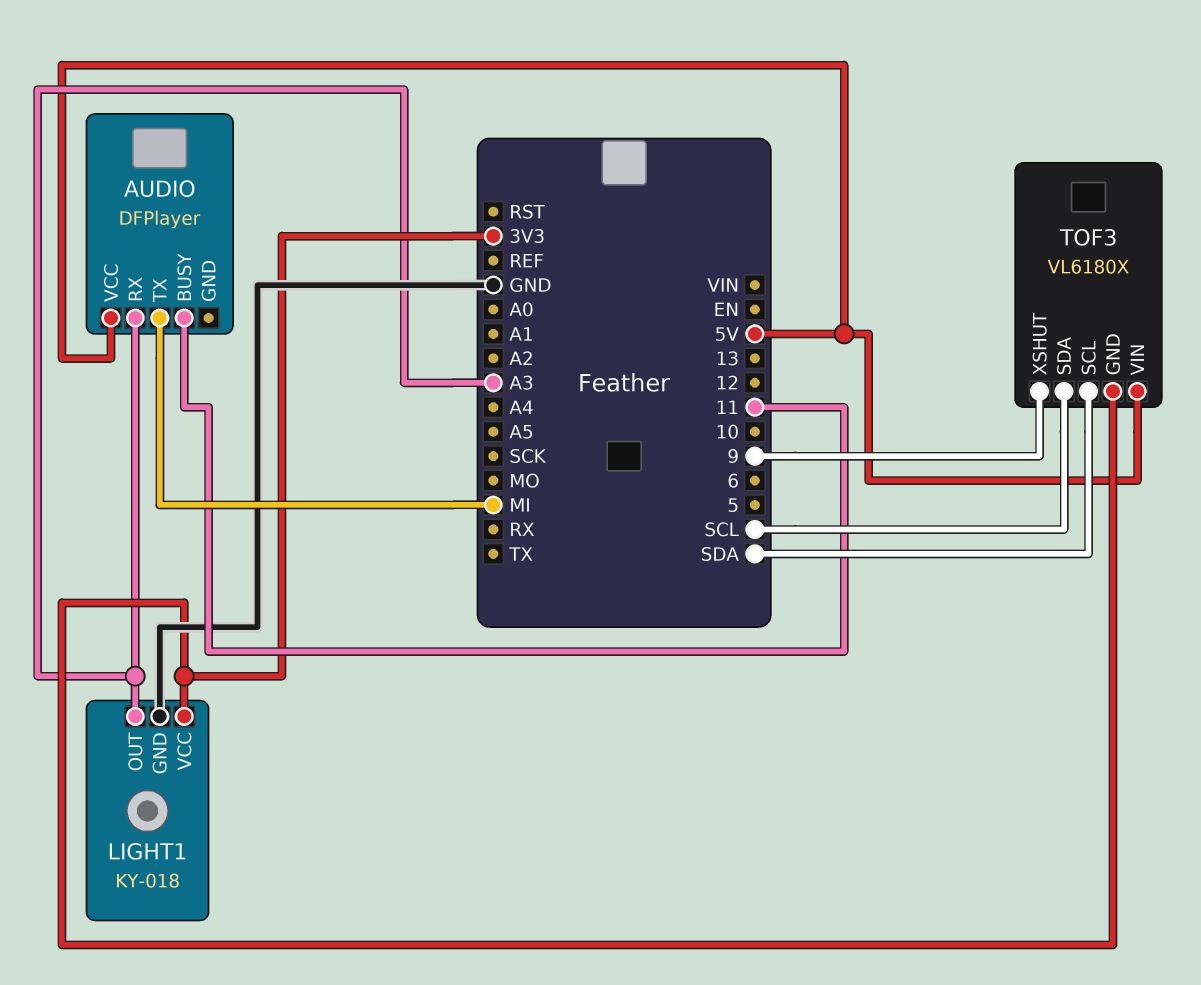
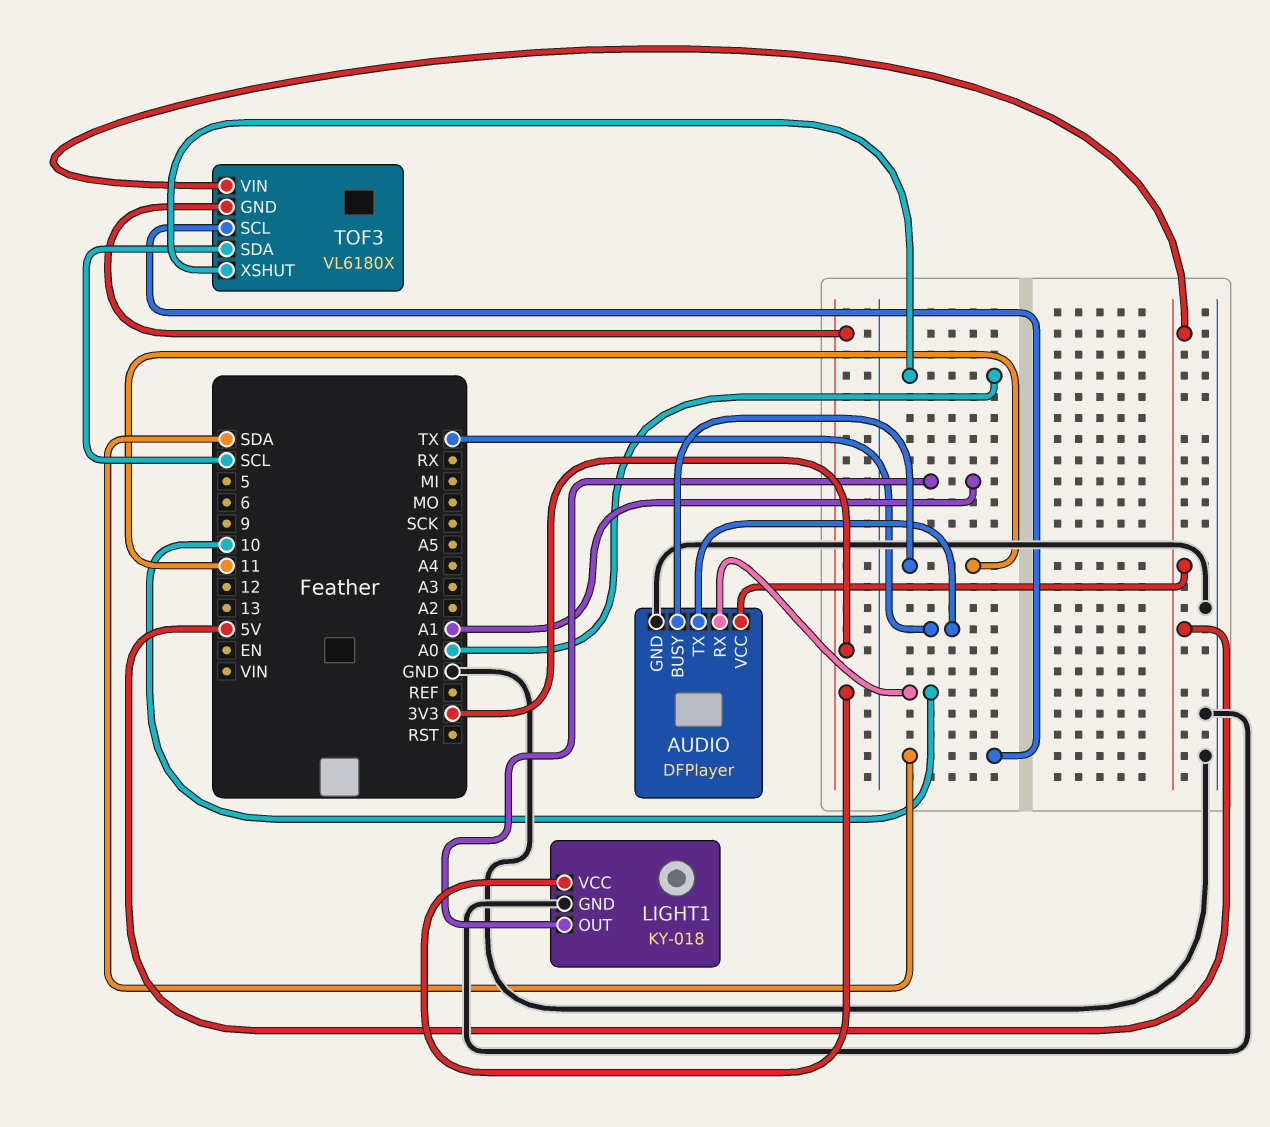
AUDIO pin GND: none -> GND
AUDIO pin RX: A3 -> 10
AUDIO pin TX: MI -> TX
LIGHT1 pin OUT: A3 -> A1
TOF3 pin XSHUT: 9 -> A0

